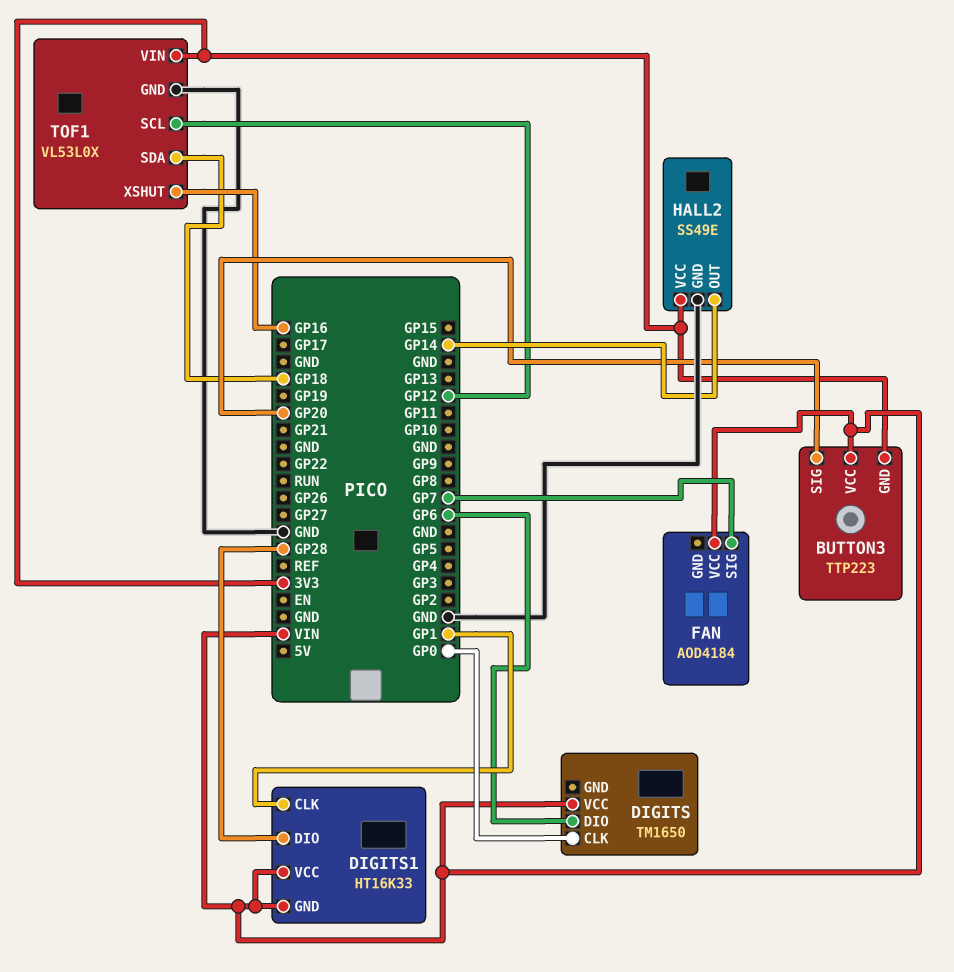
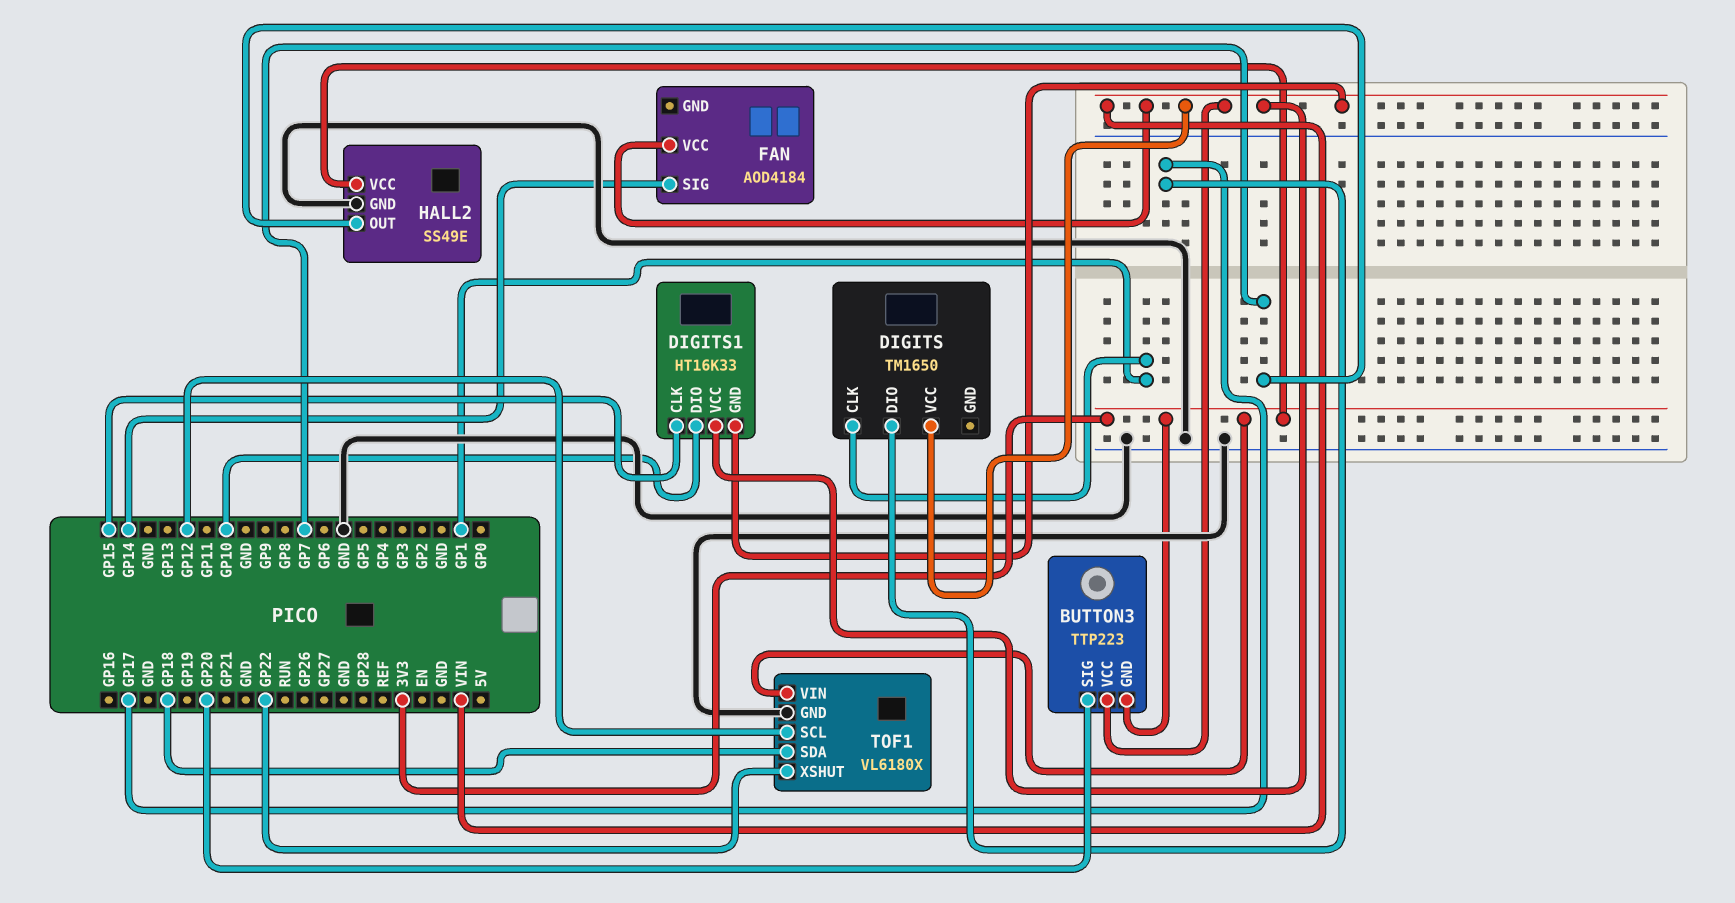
DIGITS pin CLK: GP0 -> GP1
DIGITS pin DIO: GP6 -> GP17
DIGITS1 pin CLK: GP1 -> GP15
DIGITS1 pin DIO: GP28 -> GP10
FAN pin SIG: GP7 -> GP14
HALL2 pin OUT: GP14 -> GP7
TOF1: VL53L0X -> VL6180X
TOF1 pin XSHUT: GP16 -> GP22

